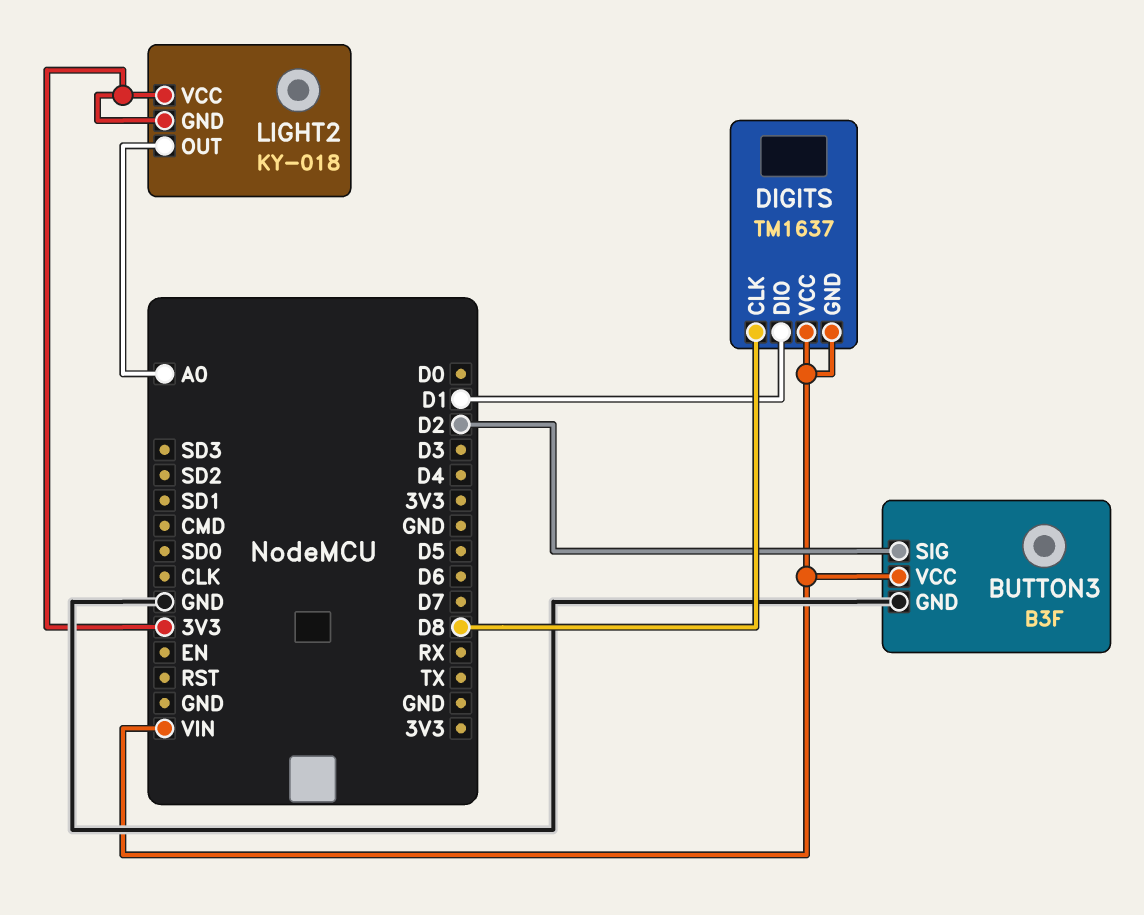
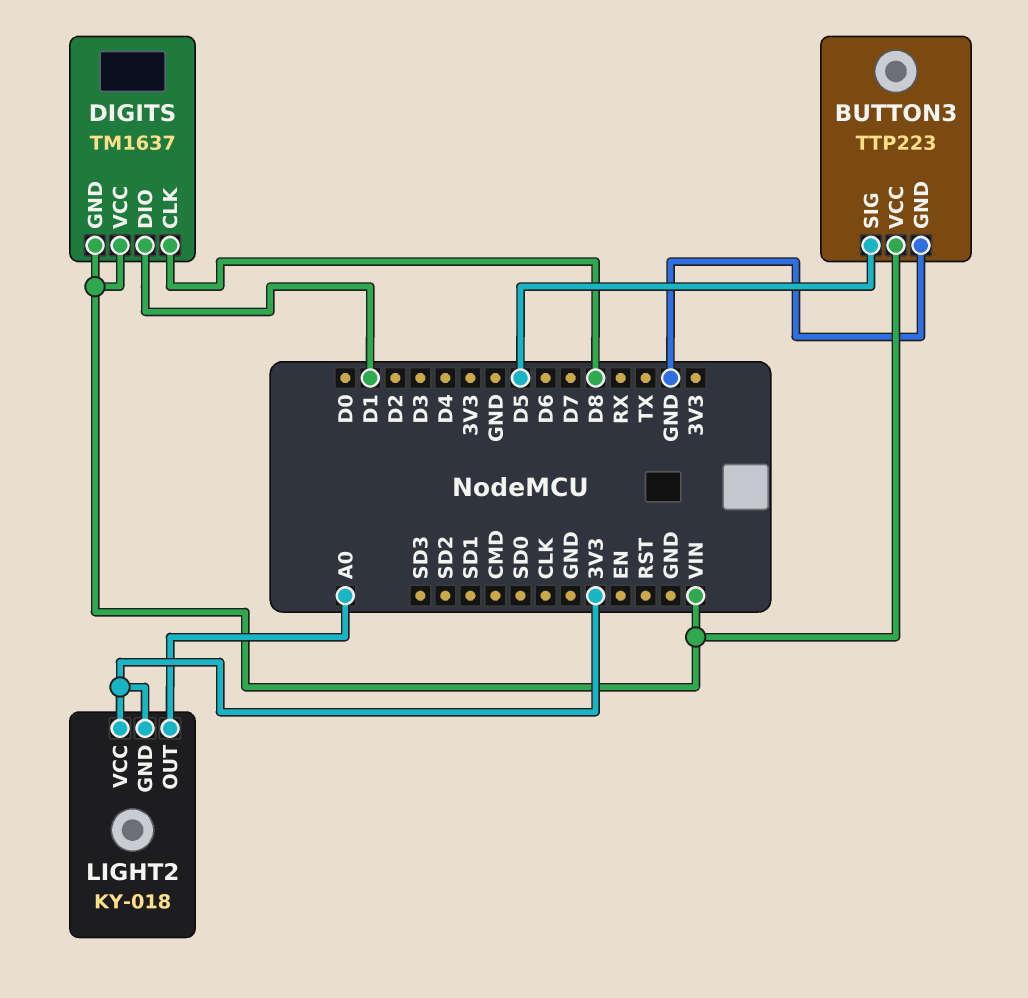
BUTTON3: B3F -> TTP223
BUTTON3 pin SIG: D2 -> D5

